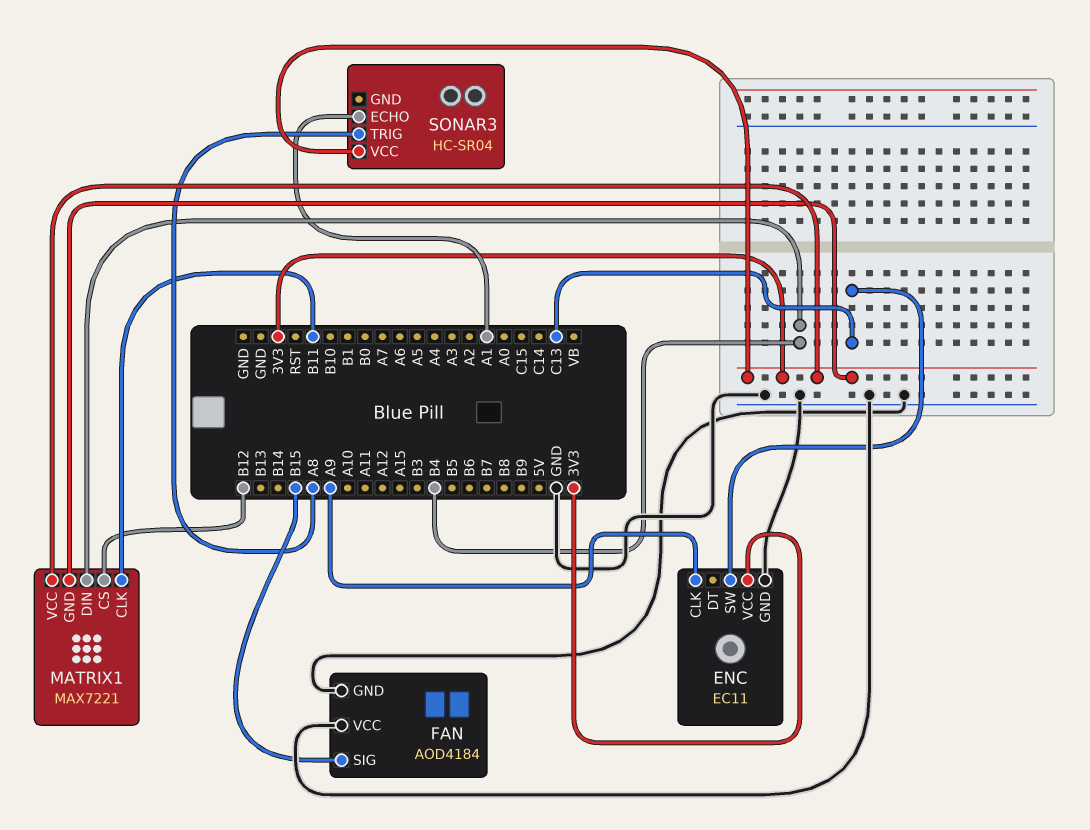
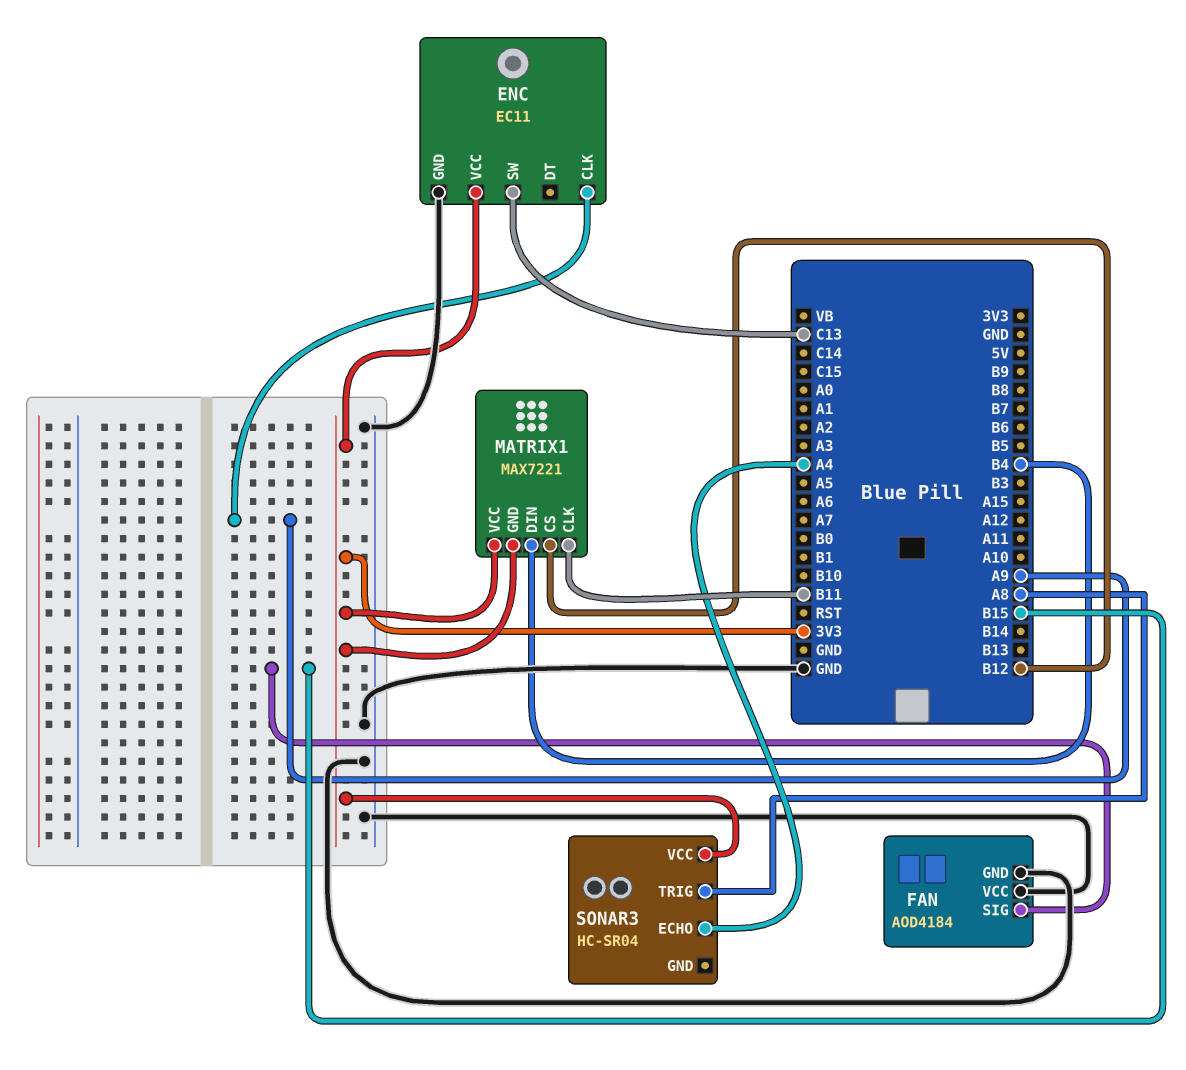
SONAR3 pin ECHO: A1 -> A4

